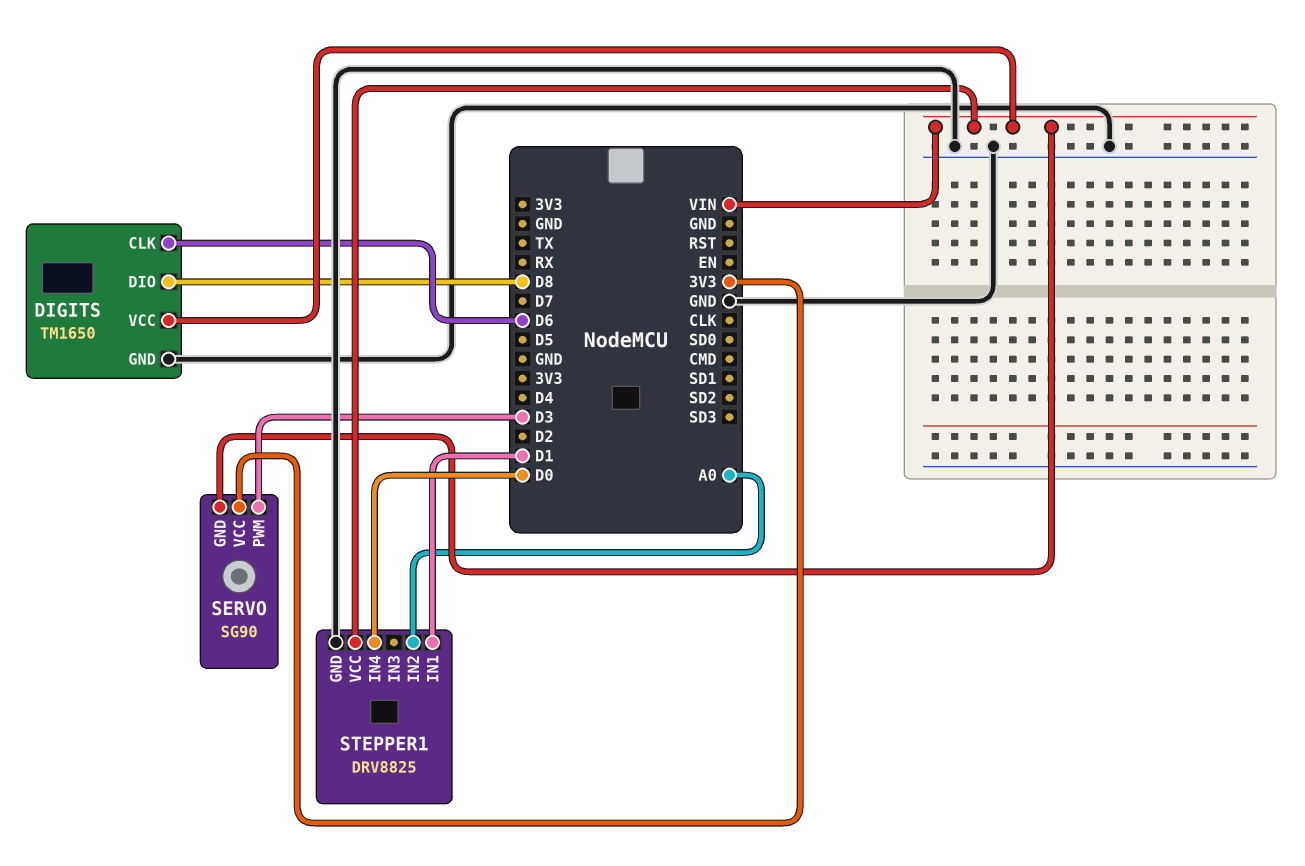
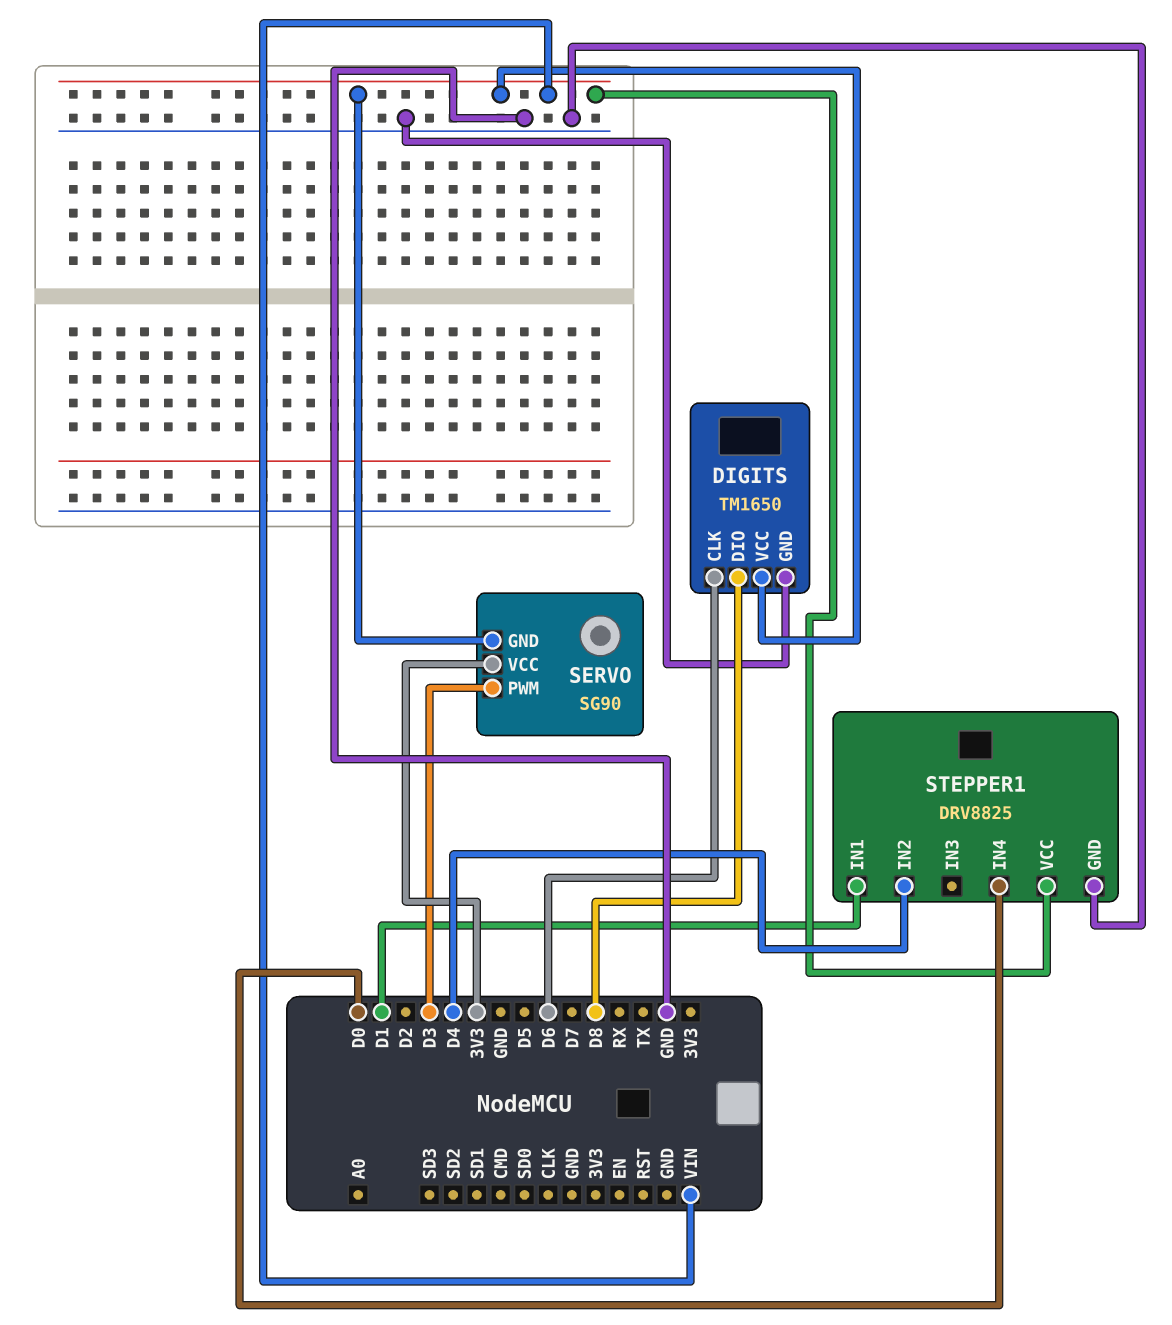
STEPPER1 pin IN2: A0 -> D4

